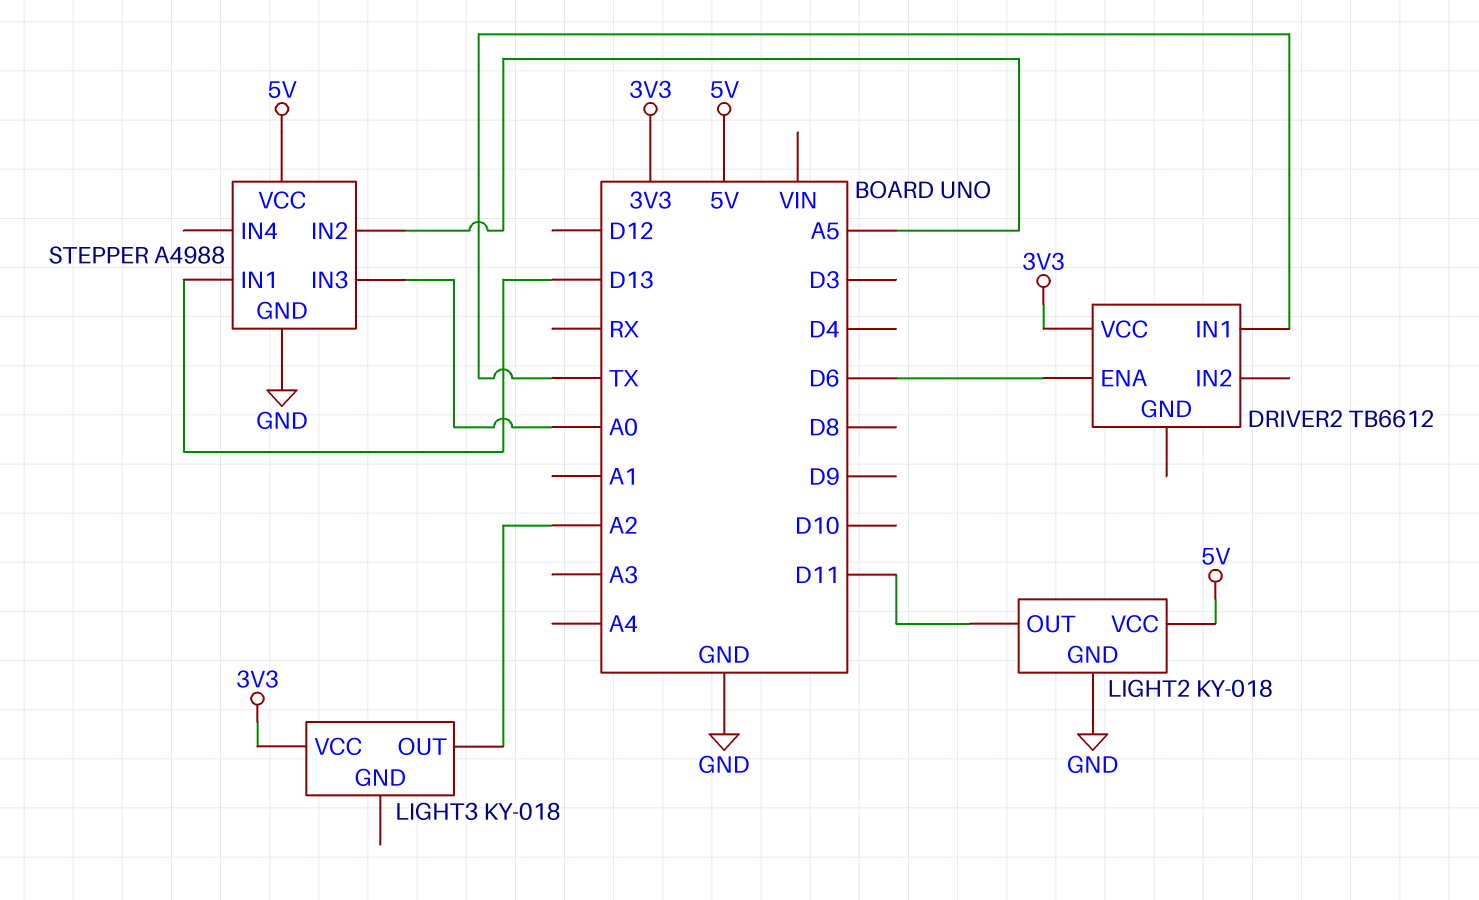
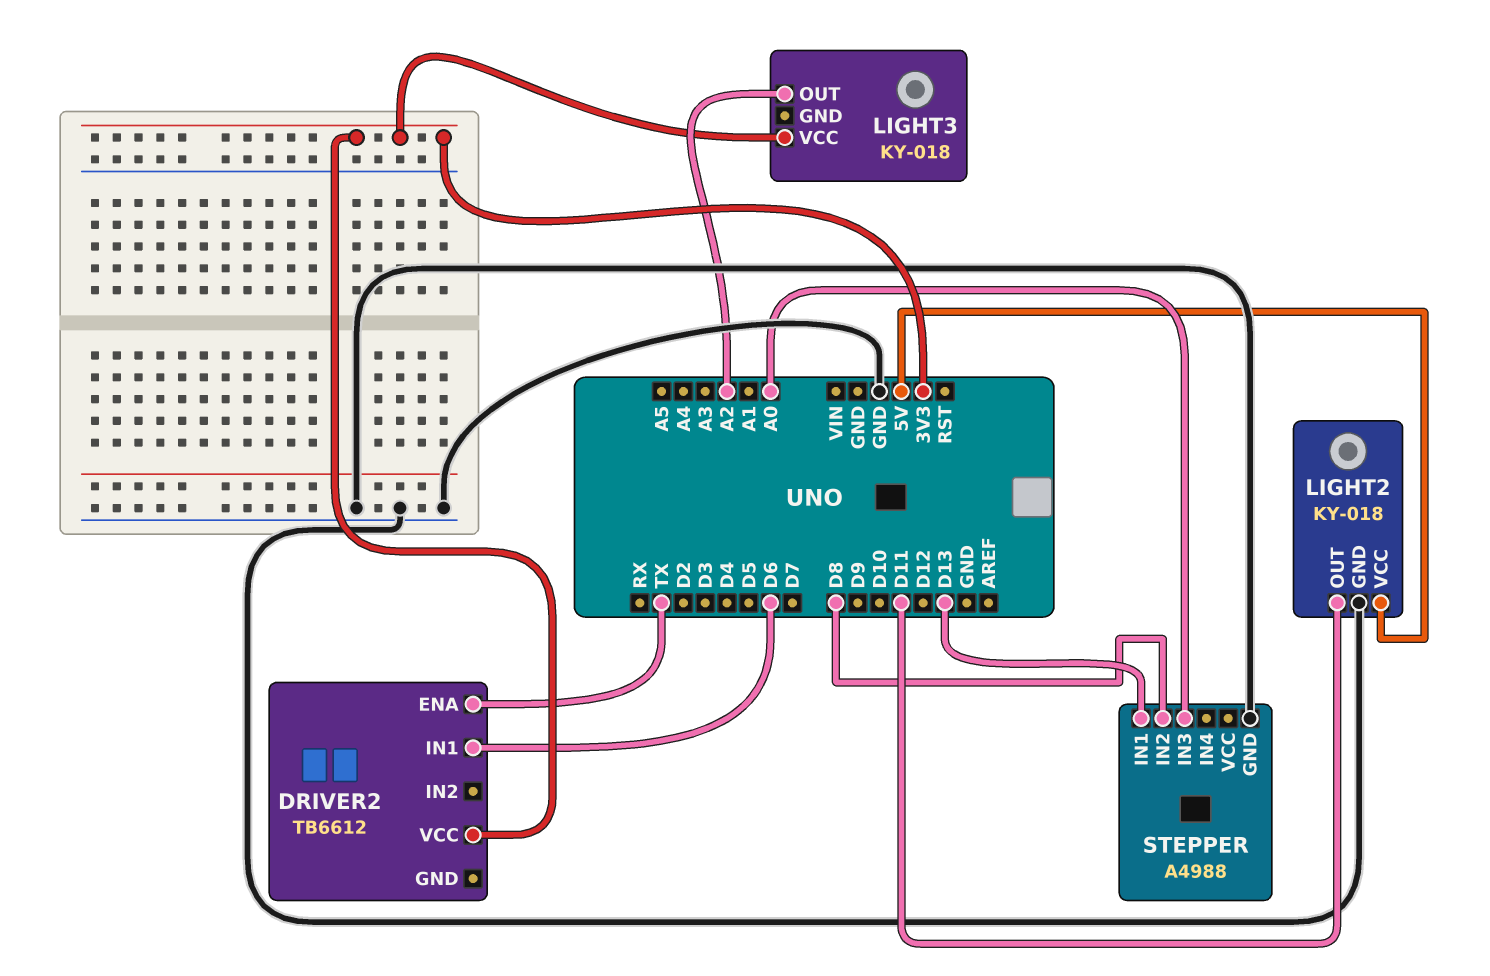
DRIVER2 pin ENA: D6 -> TX
DRIVER2 pin IN1: TX -> D6
STEPPER pin IN2: A5 -> D8
STEPPER pin VCC: 5V -> none

